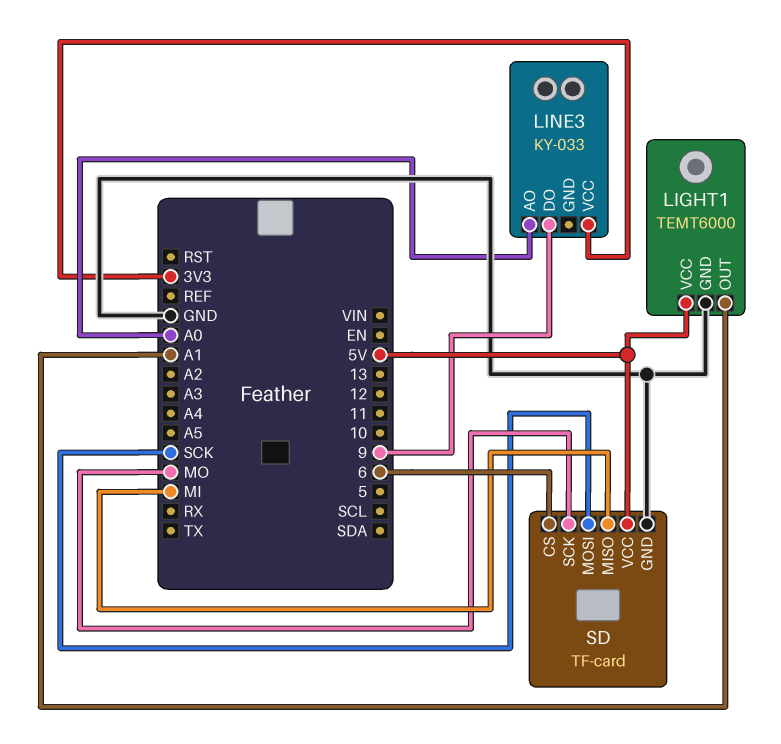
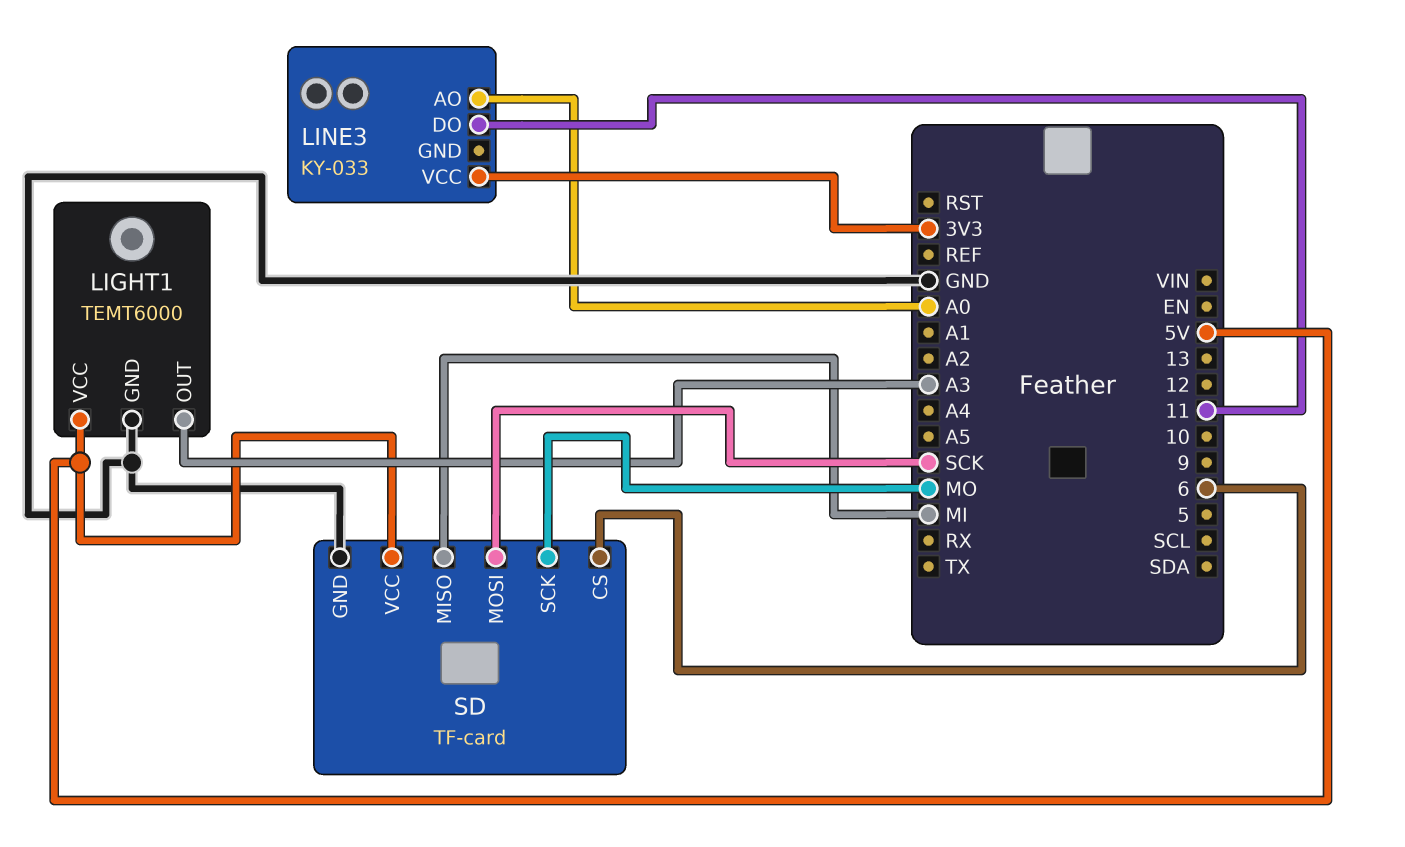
LIGHT1 pin OUT: A1 -> A3
LINE3 pin DO: 9 -> 11

